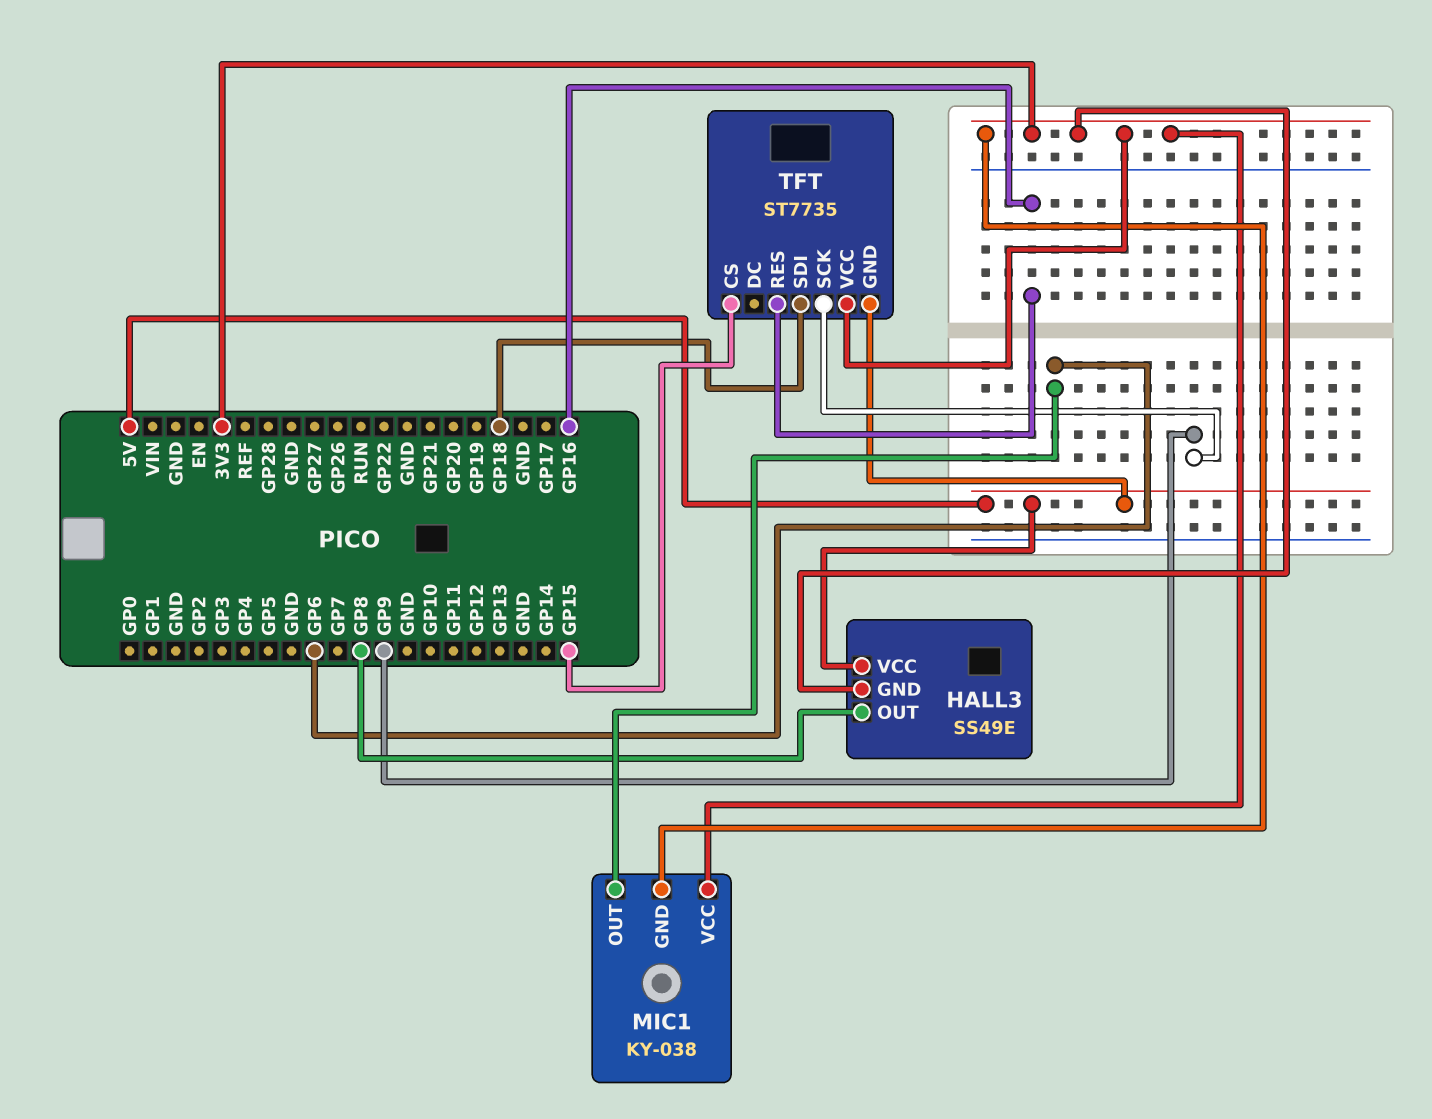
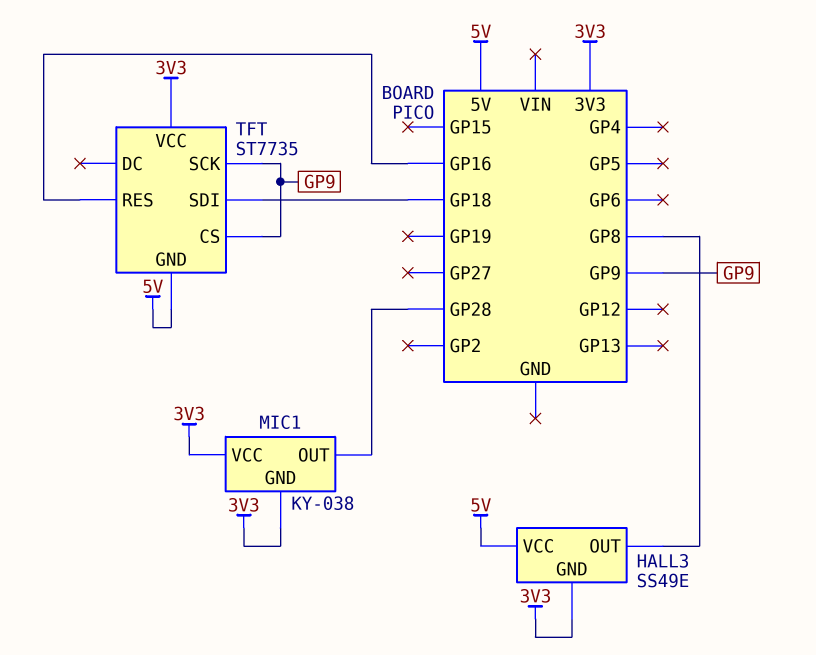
MIC1 pin OUT: GP6 -> GP28
TFT pin CS: GP15 -> GP9

